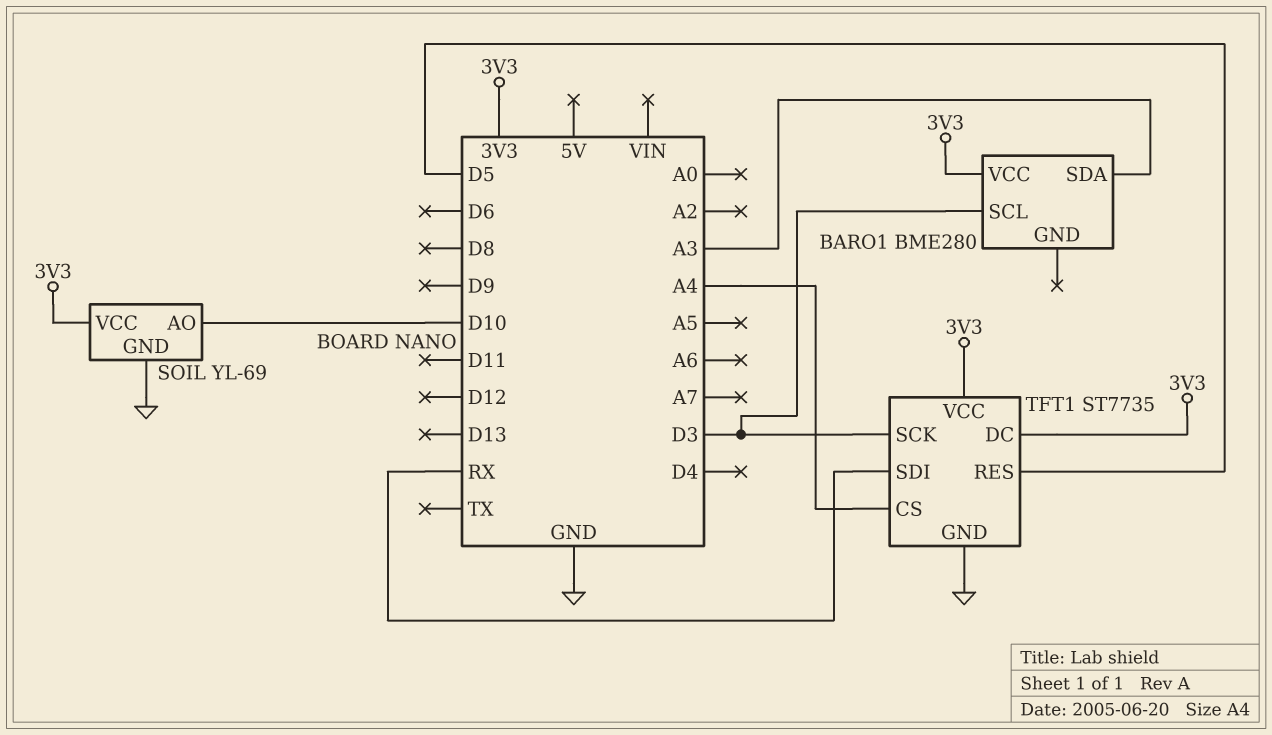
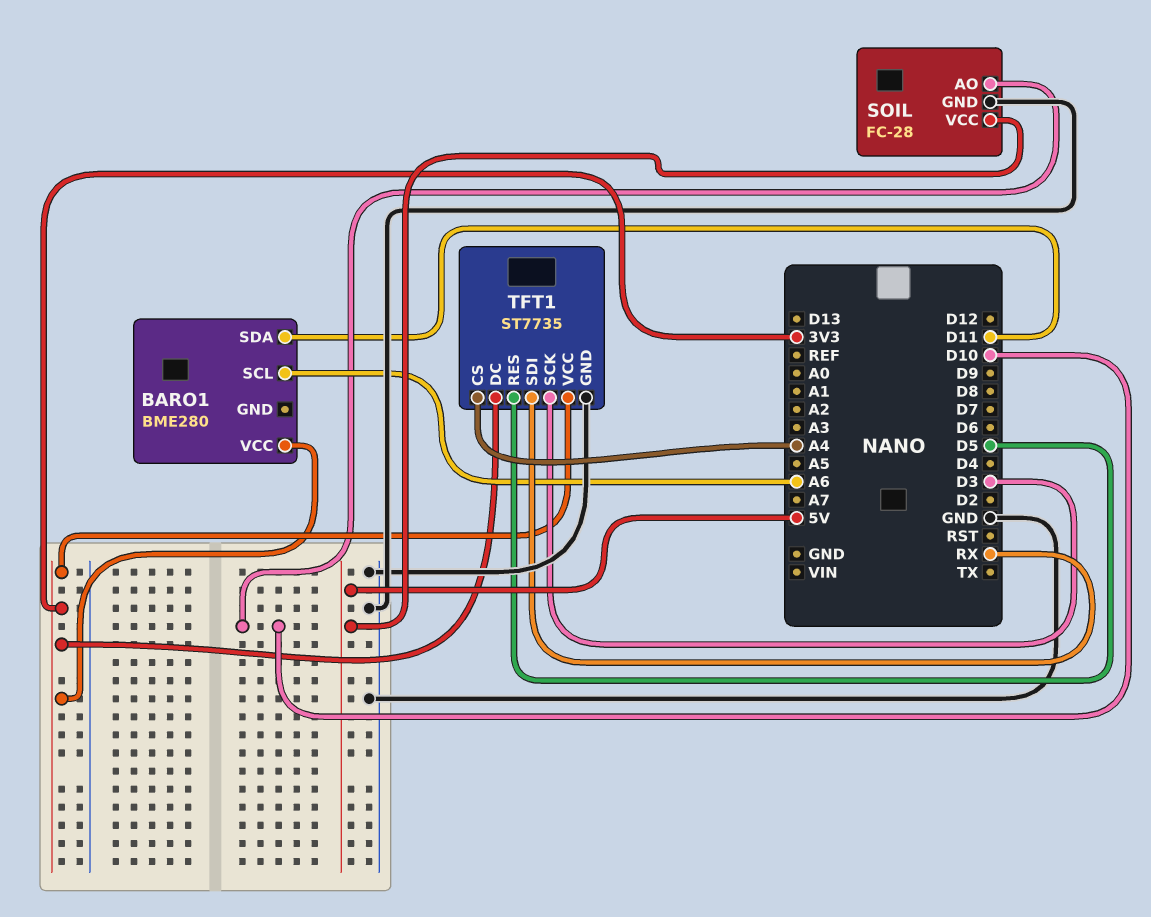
BARO1 pin SCL: D3 -> A6
BARO1 pin SDA: A3 -> D11
SOIL: YL-69 -> FC-28
SOIL pin VCC: 3V3 -> 5V

